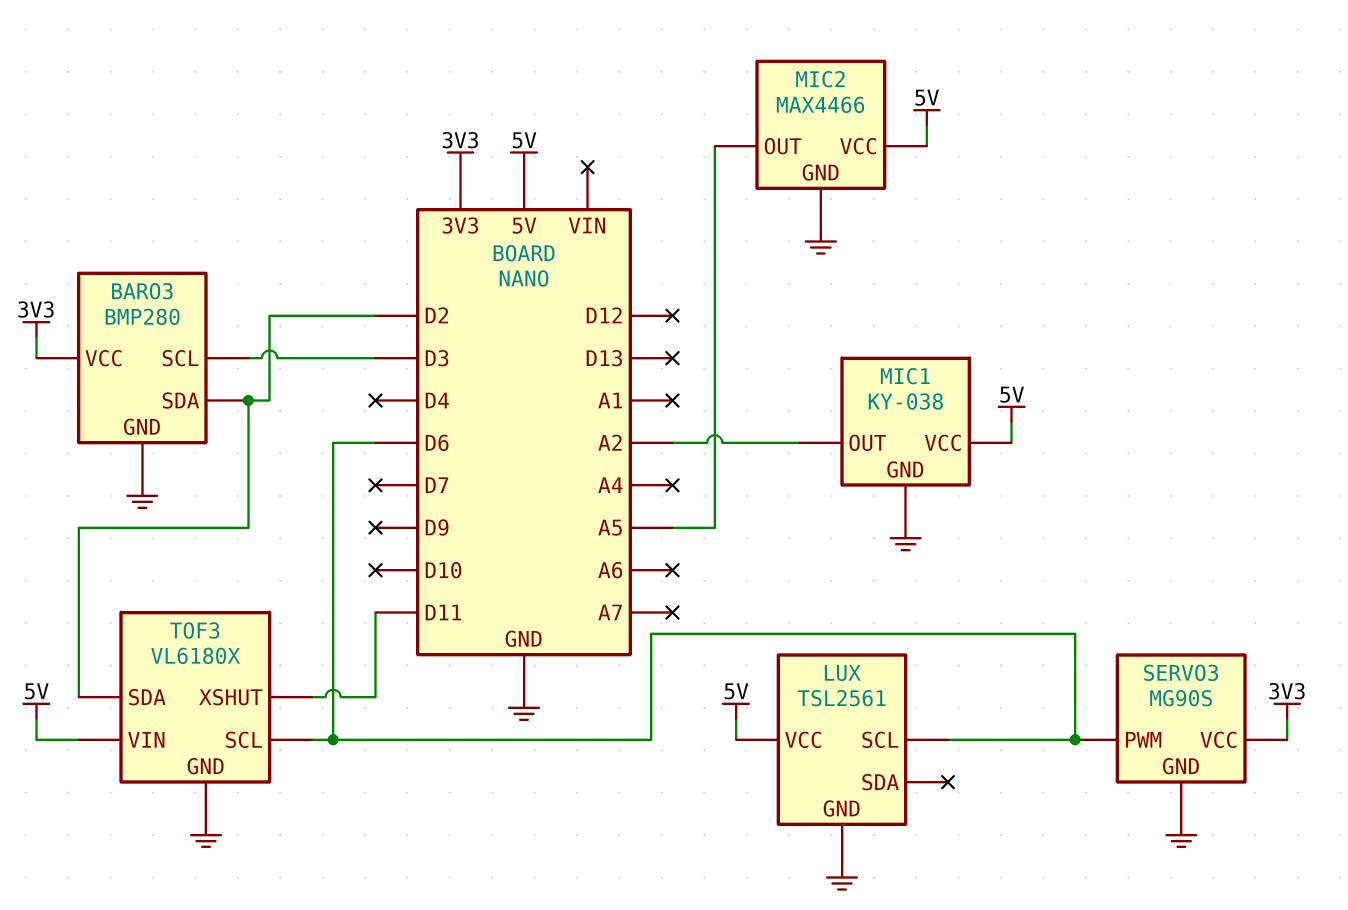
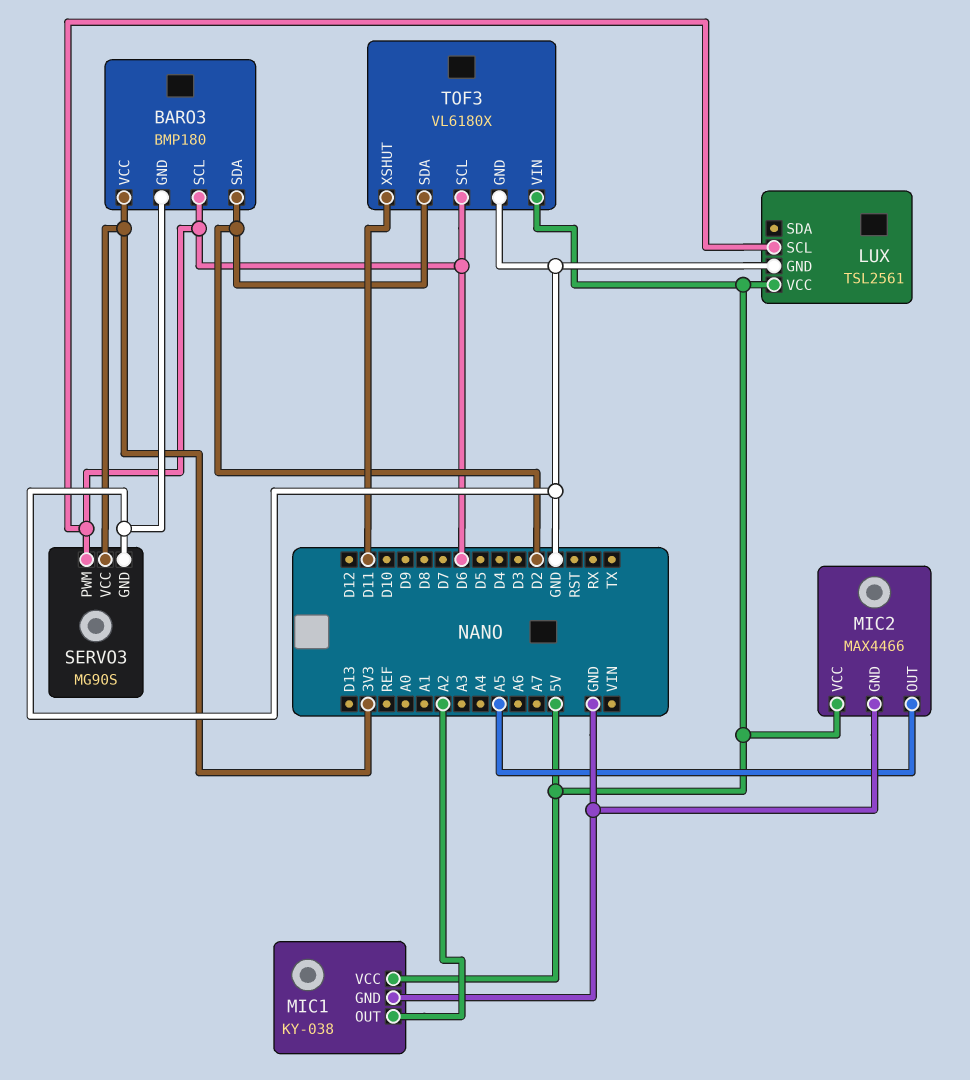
BARO3: BMP280 -> BMP180
BARO3 pin SCL: D3 -> D6

